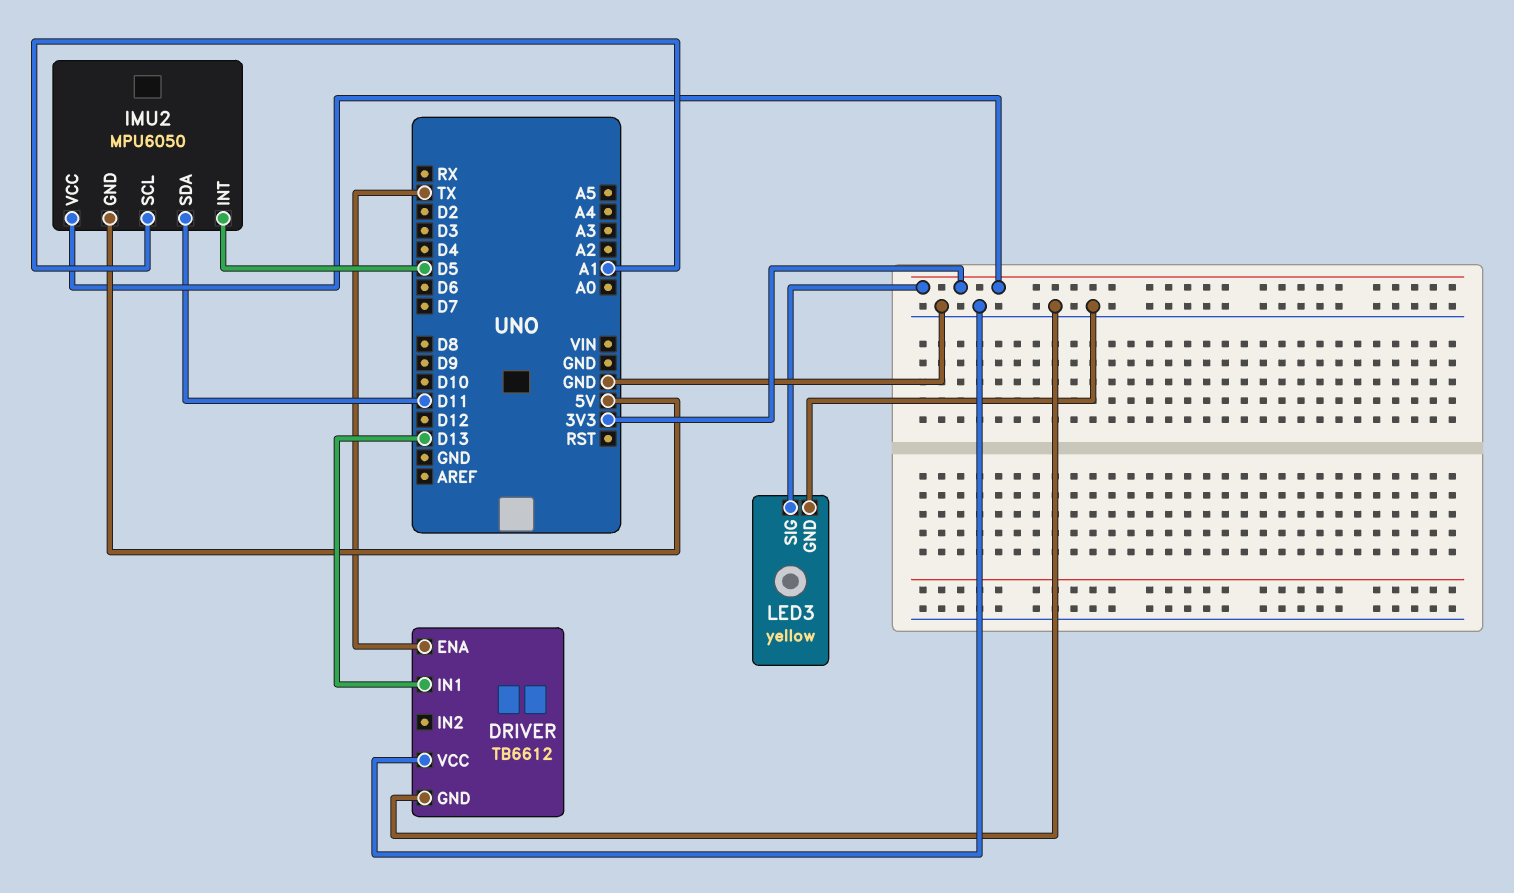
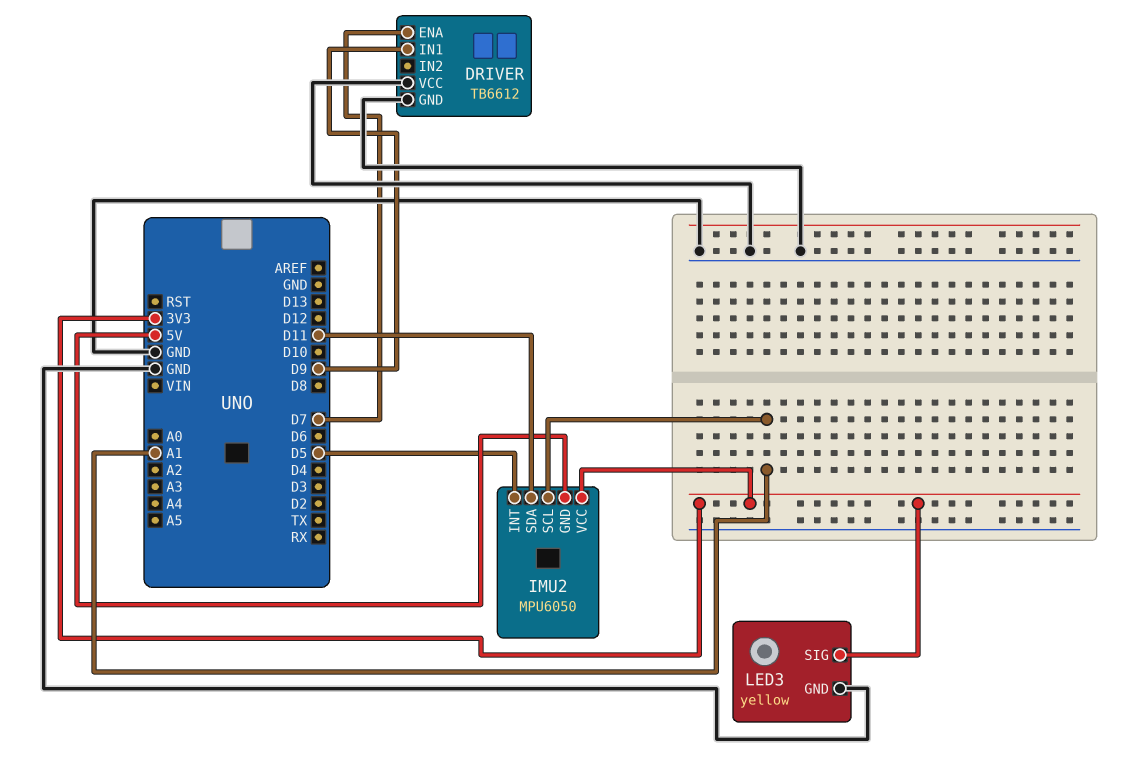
DRIVER pin ENA: TX -> D7
DRIVER pin IN1: D13 -> D9

